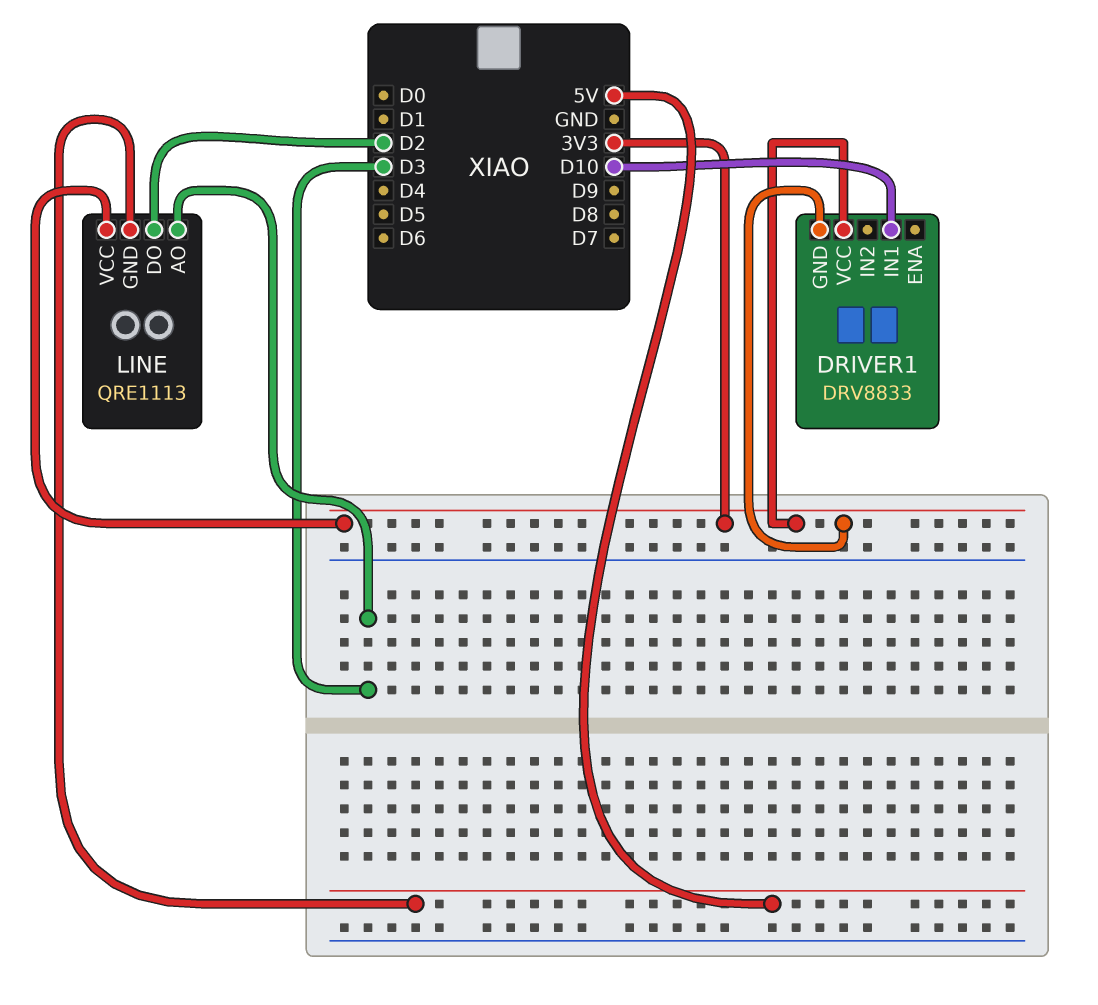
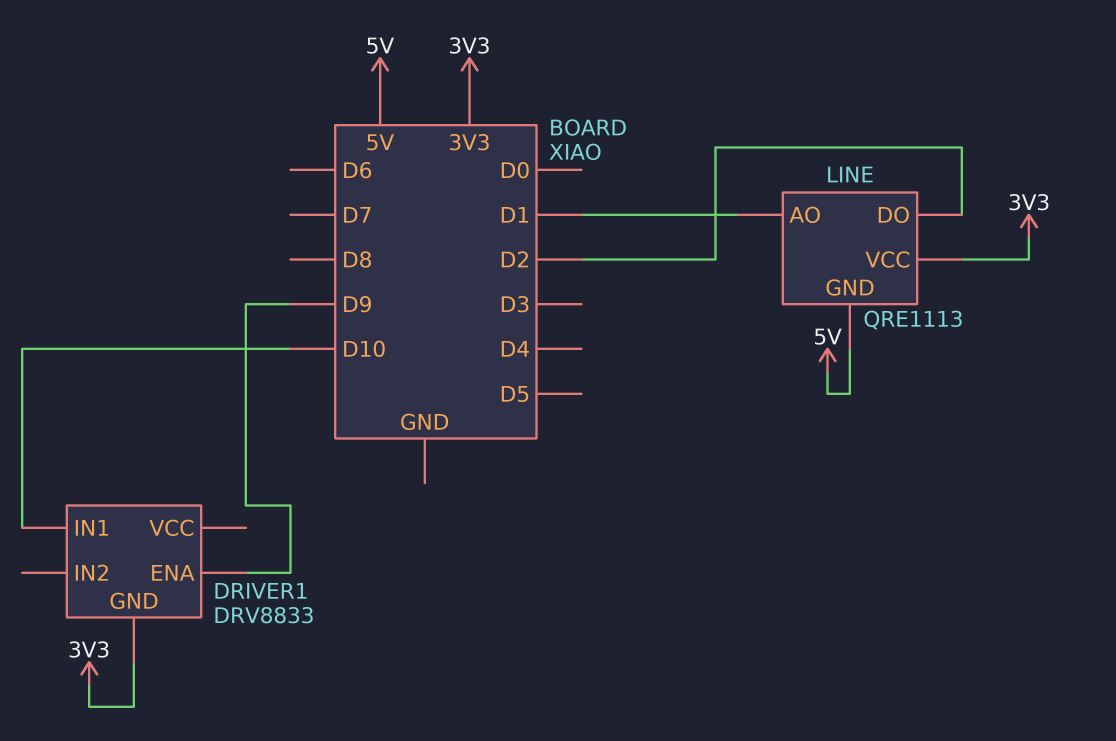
DRIVER1 pin ENA: none -> D9
DRIVER1 pin VCC: 3V3 -> none
LINE pin AO: D3 -> D1

